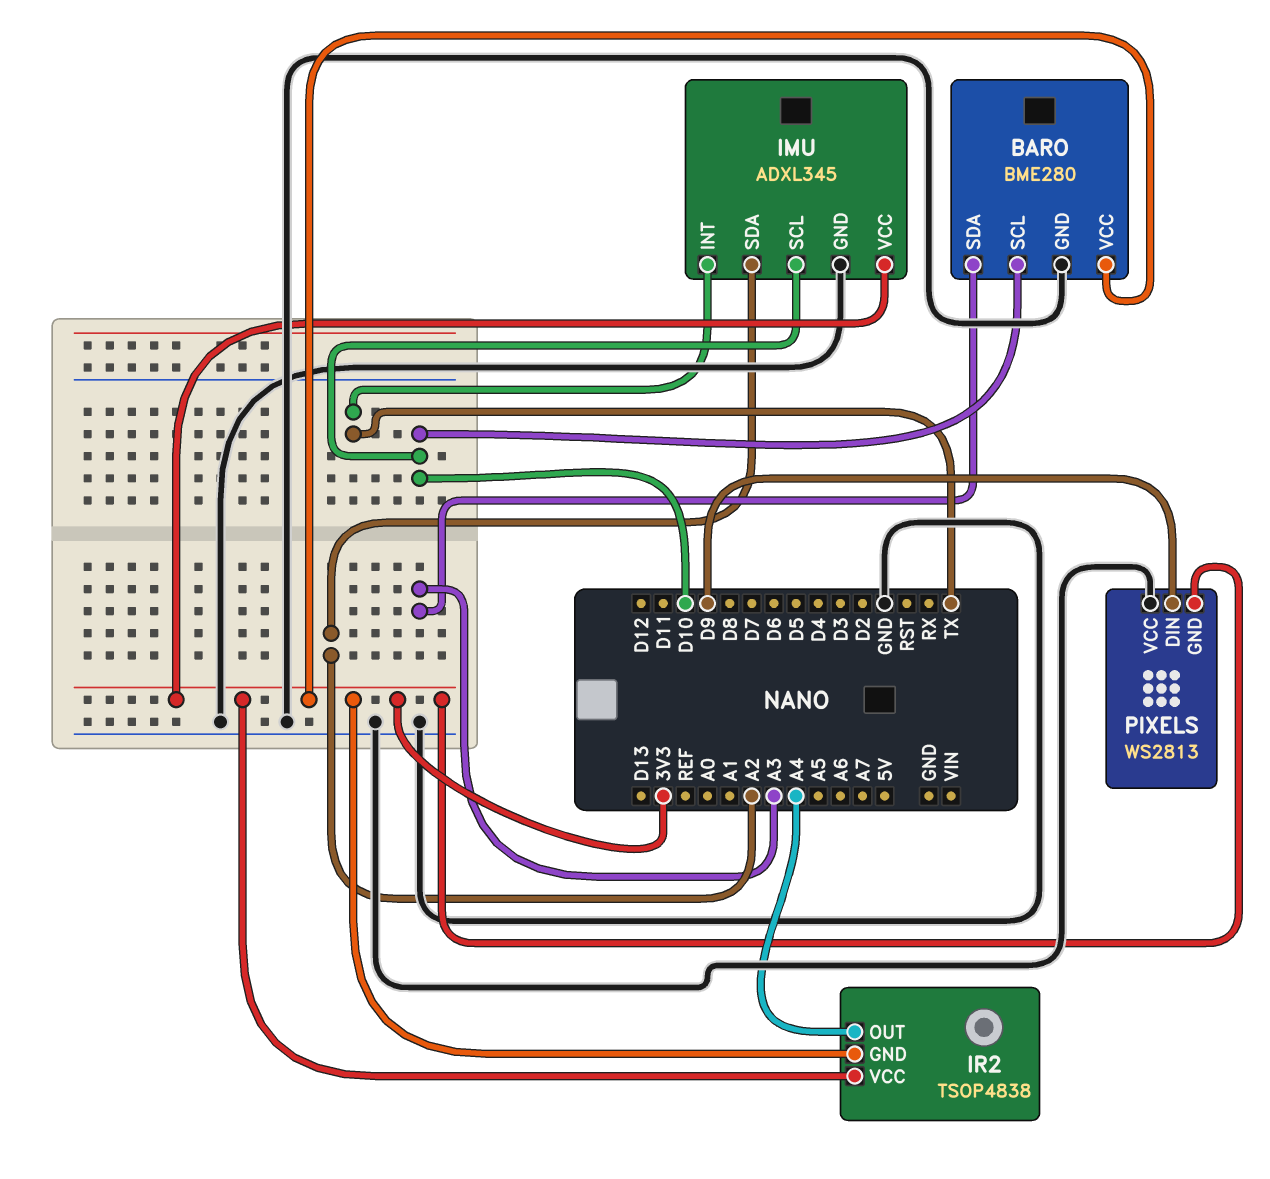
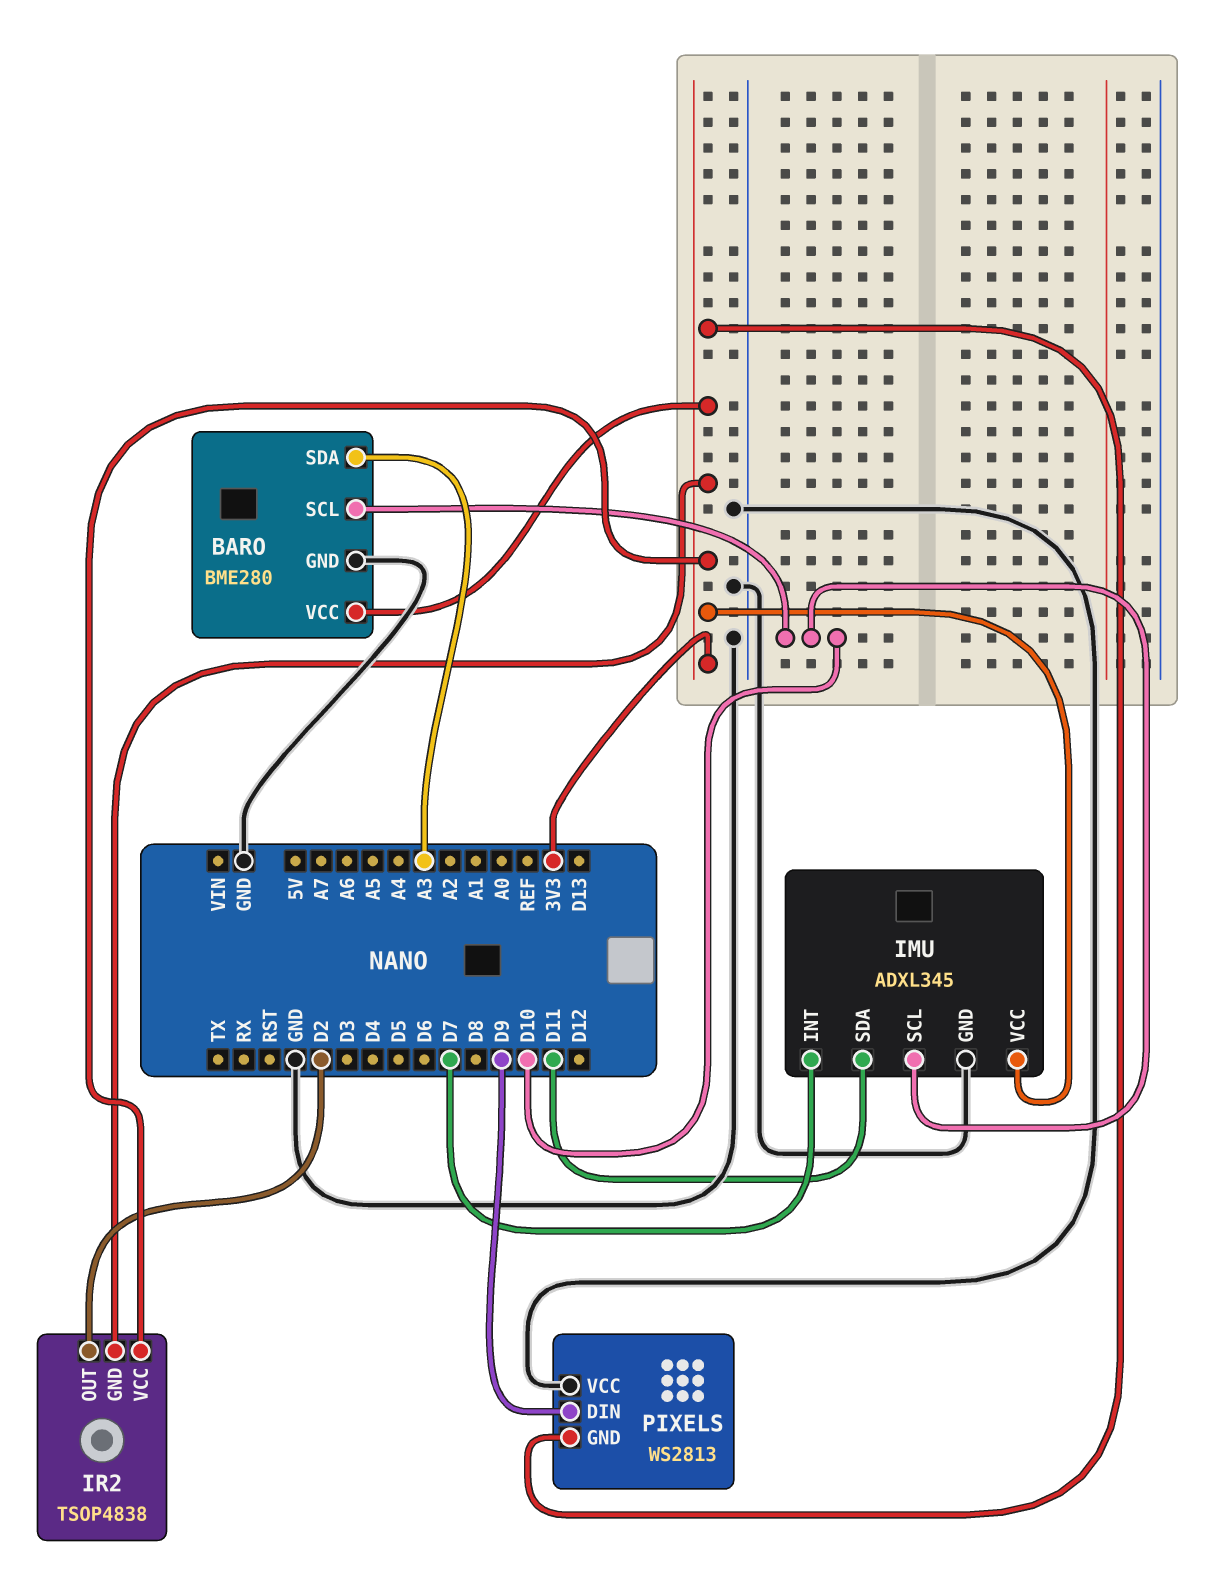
IMU pin INT: TX -> D7
IMU pin SDA: A2 -> D11
IR2 pin OUT: A4 -> D2

